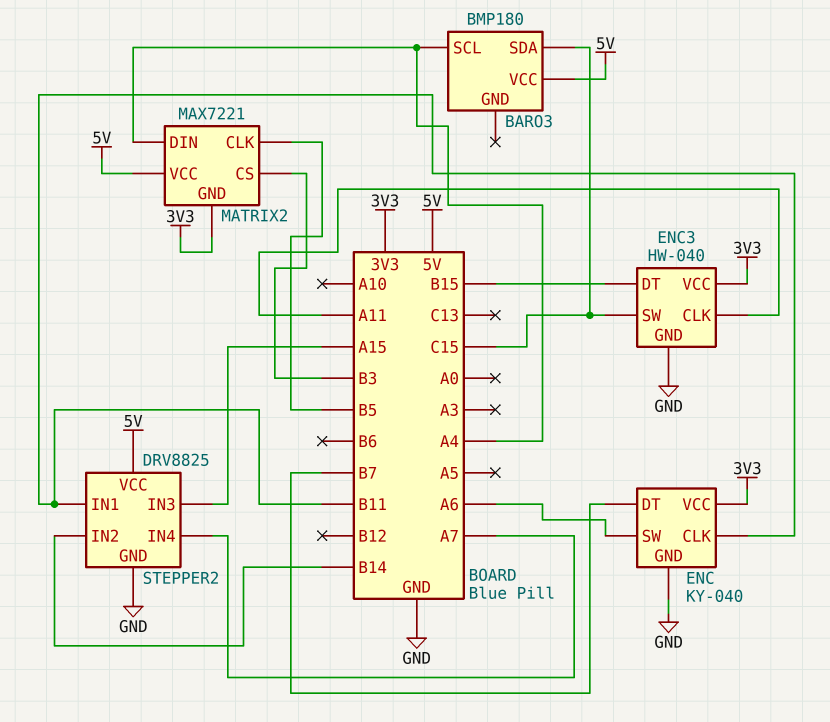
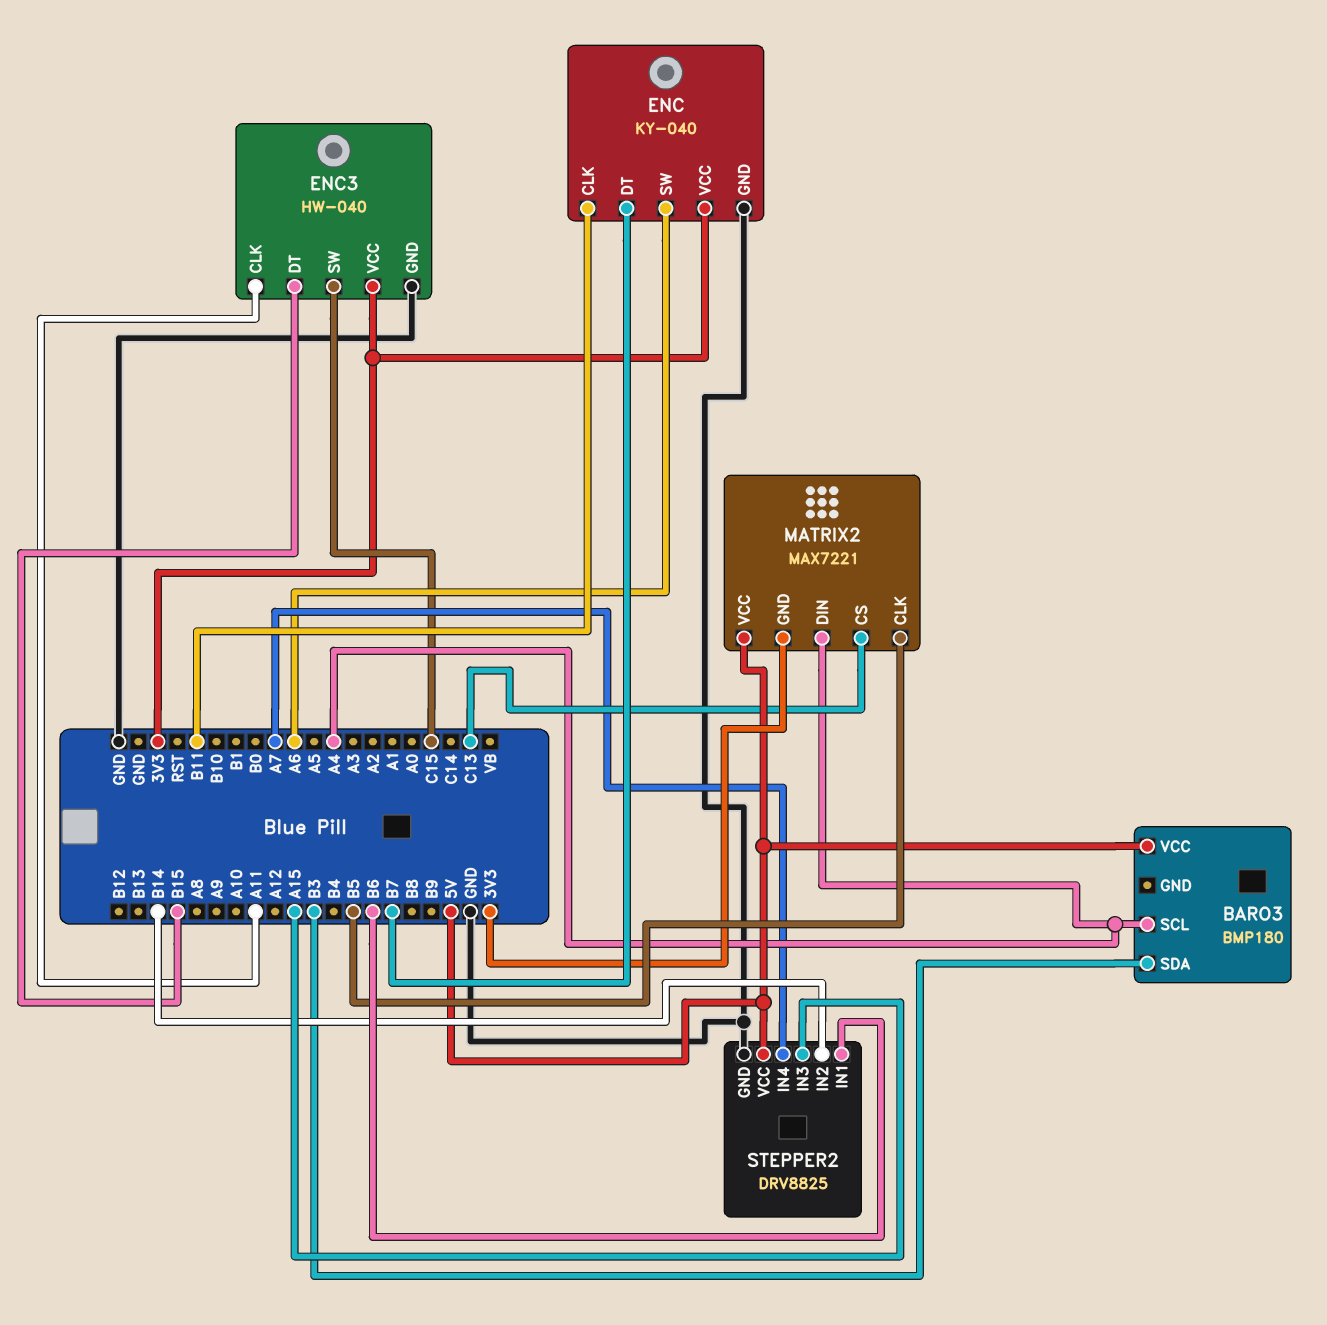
BARO3 pin SDA: C15 -> B3
MATRIX2 pin CS: B3 -> C13
STEPPER2 pin IN1: B11 -> B6

